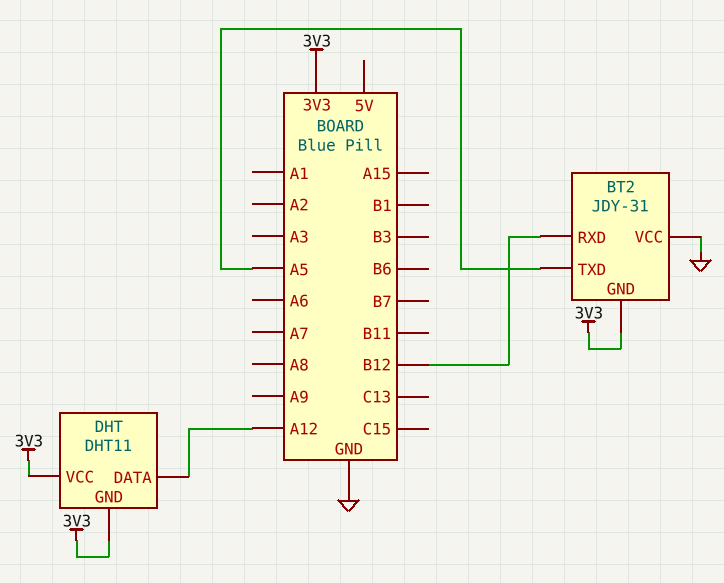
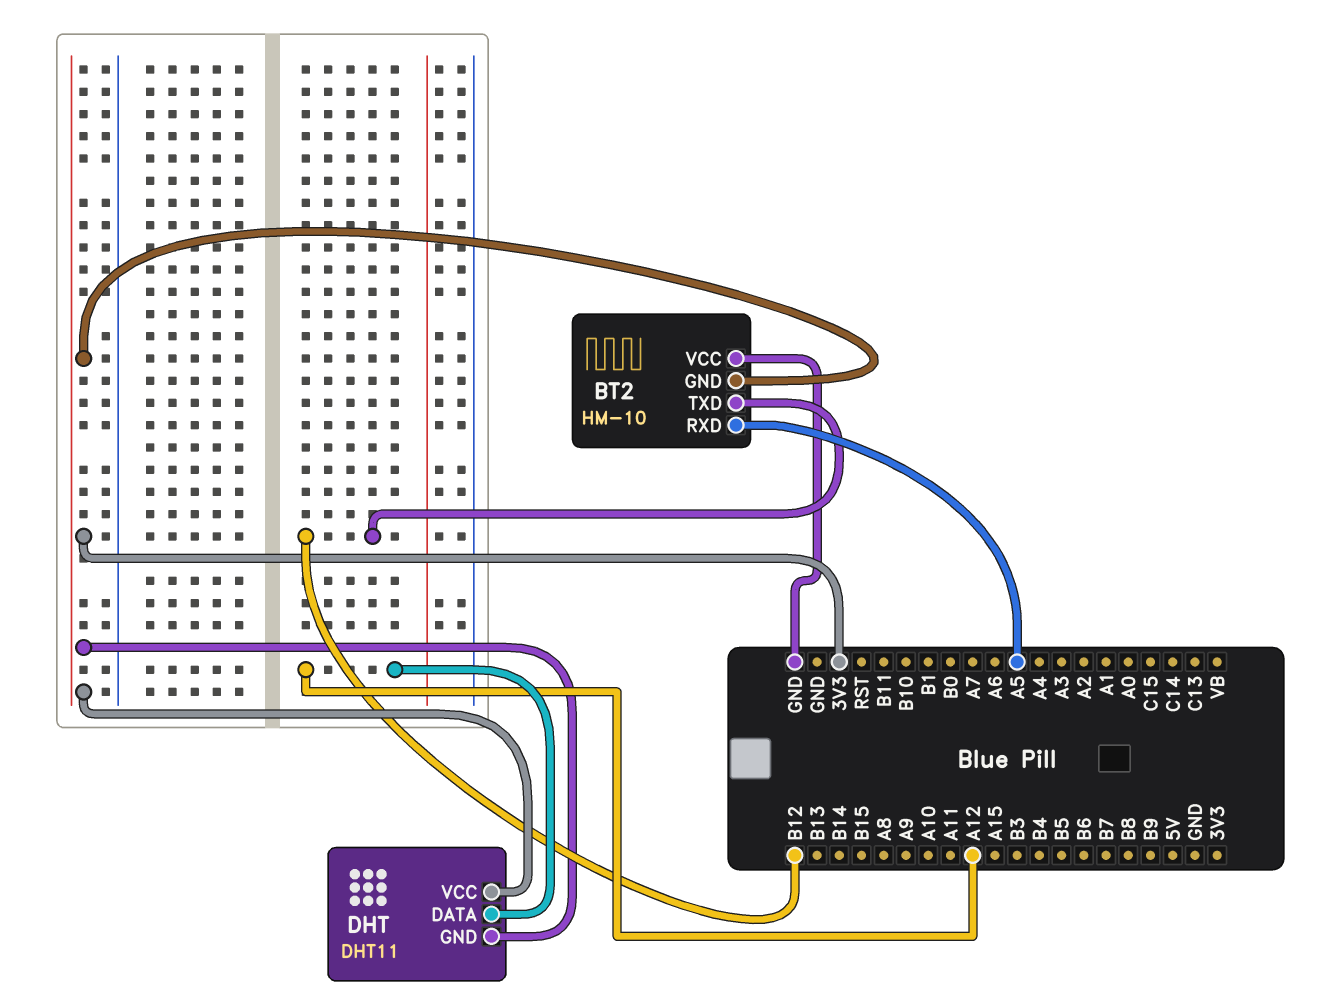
BT2: JDY-31 -> HM-10
BT2 pin RXD: B12 -> A5
BT2 pin TXD: A5 -> B12

